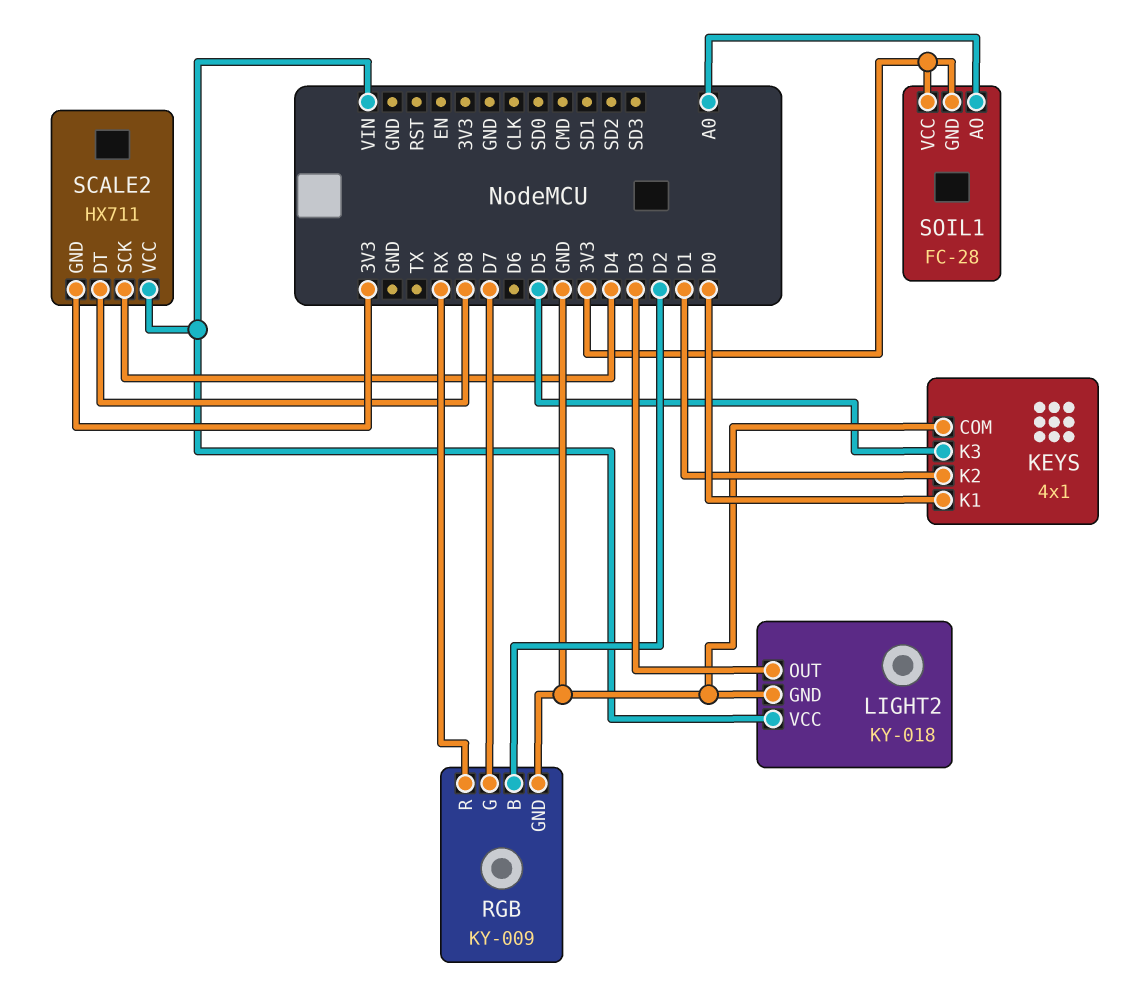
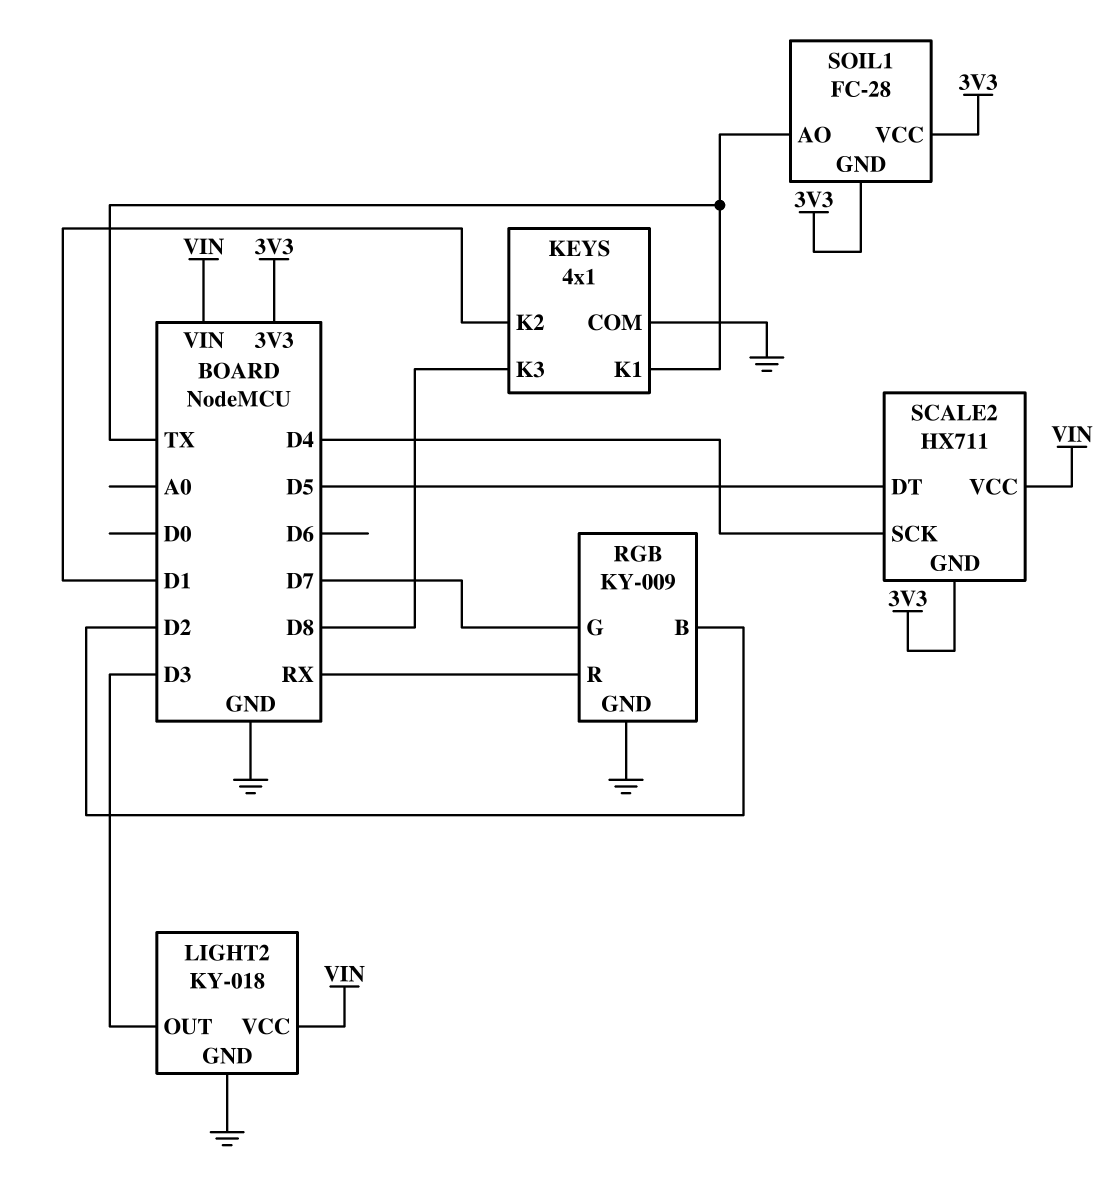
KEYS pin K1: D0 -> TX
KEYS pin K3: D5 -> D8
SCALE2 pin DT: D8 -> D5
SOIL1 pin AO: A0 -> TX

